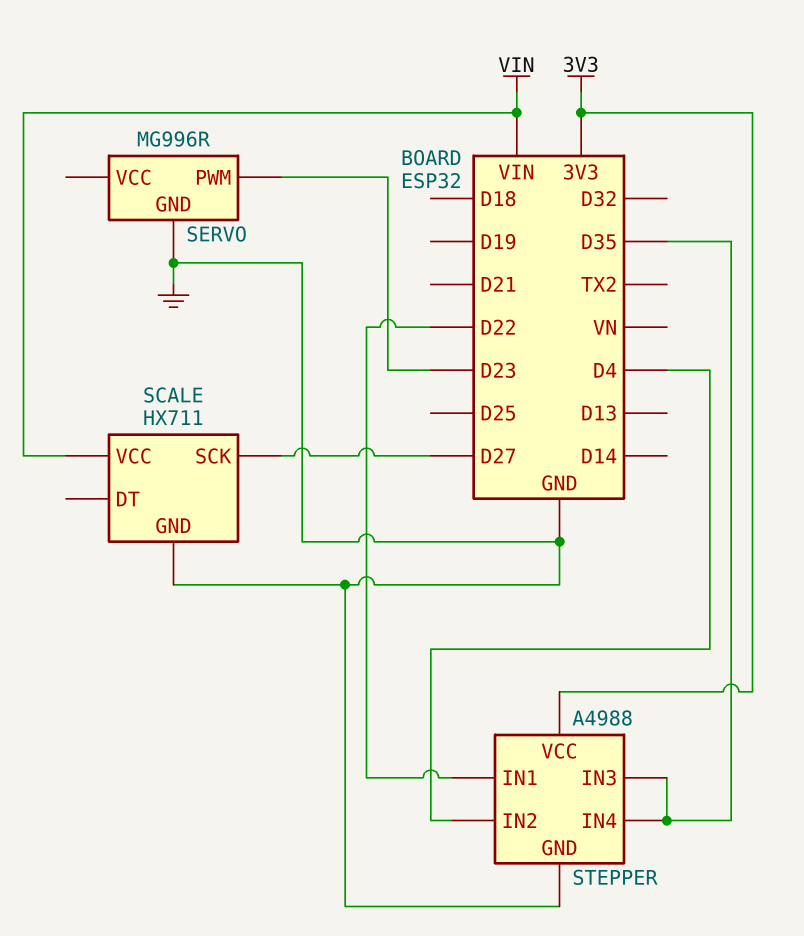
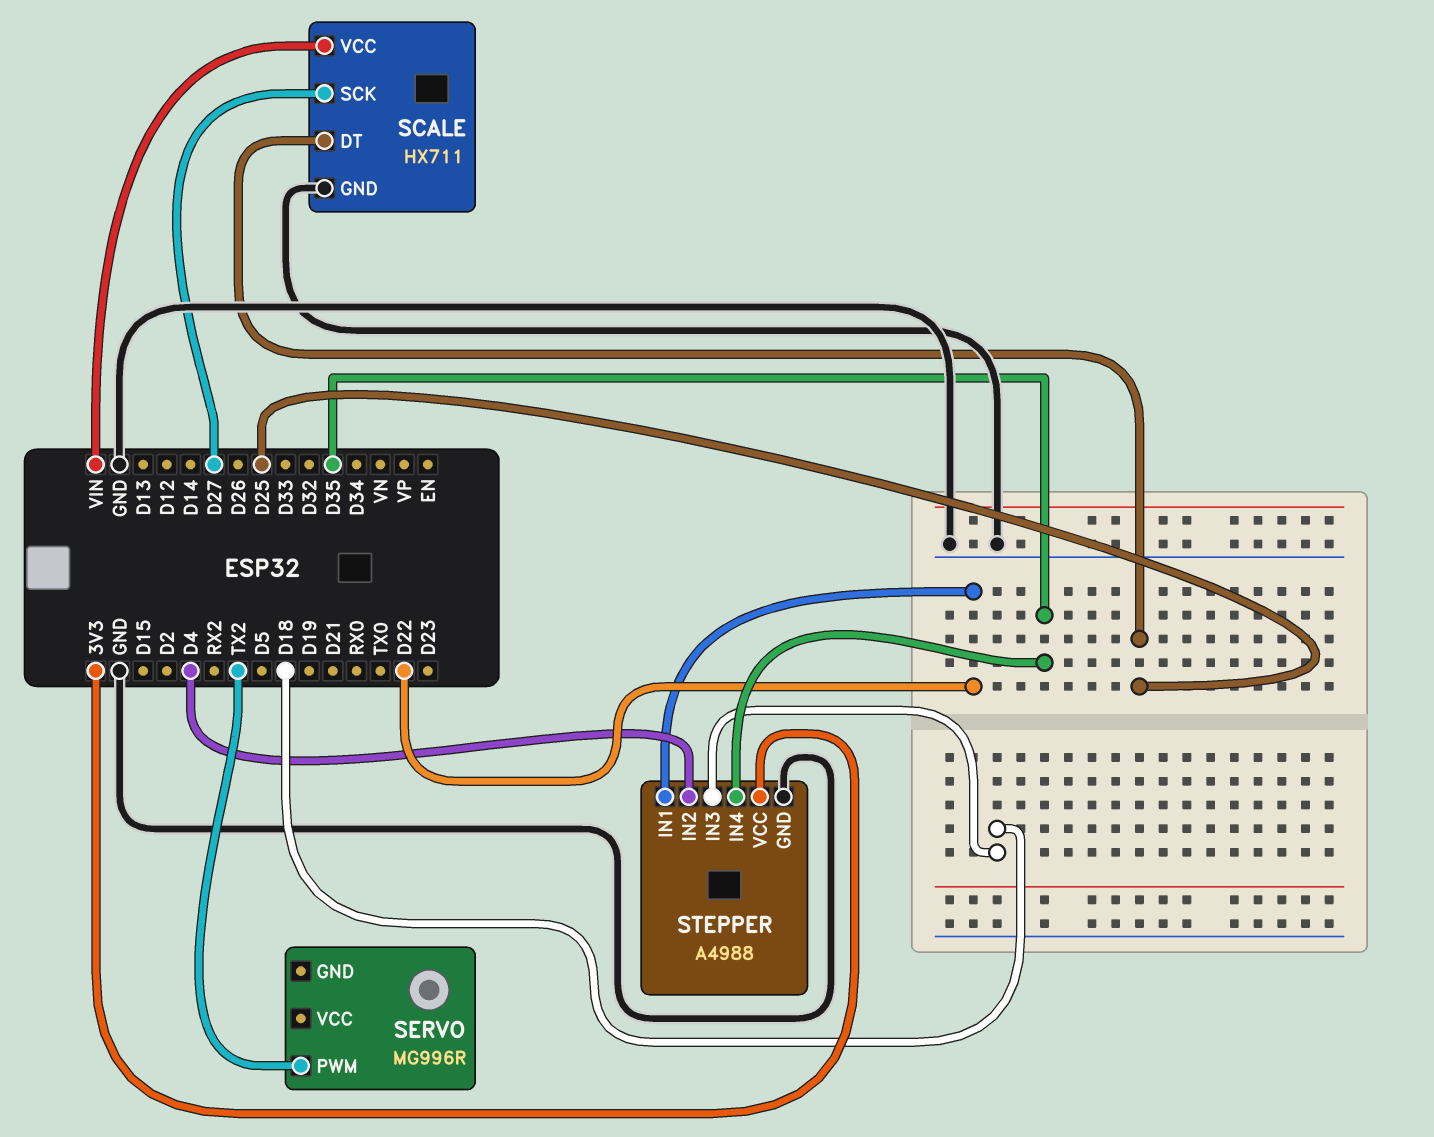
SCALE pin DT: none -> D25
SERVO pin GND: GND -> none
SERVO pin PWM: D23 -> TX2
STEPPER pin IN3: D35 -> D18

